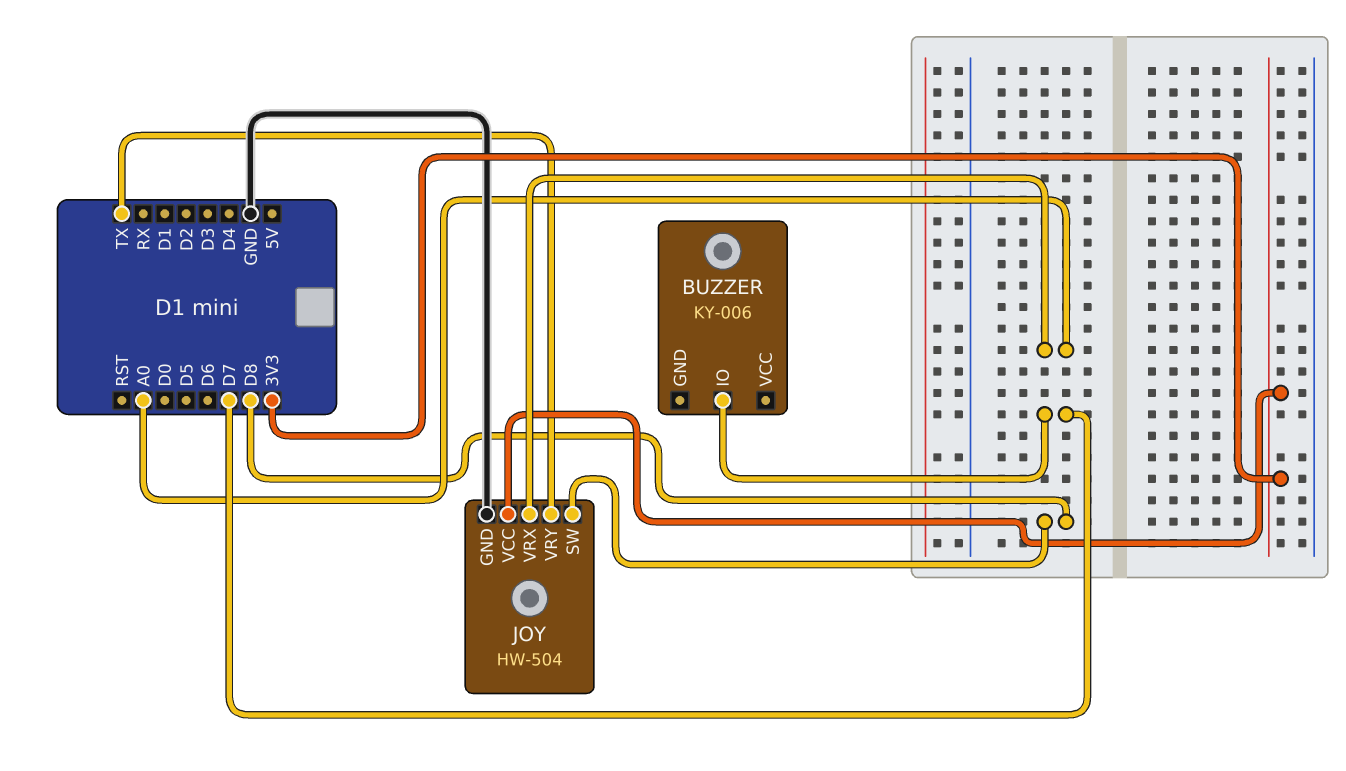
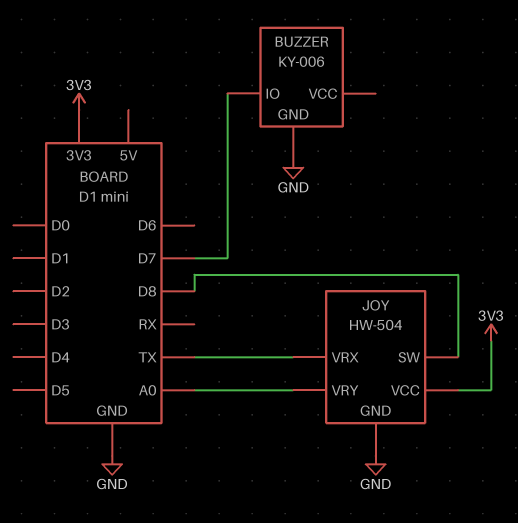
BUZZER pin GND: none -> GND
JOY pin VRX: A0 -> TX
JOY pin VRY: TX -> A0

